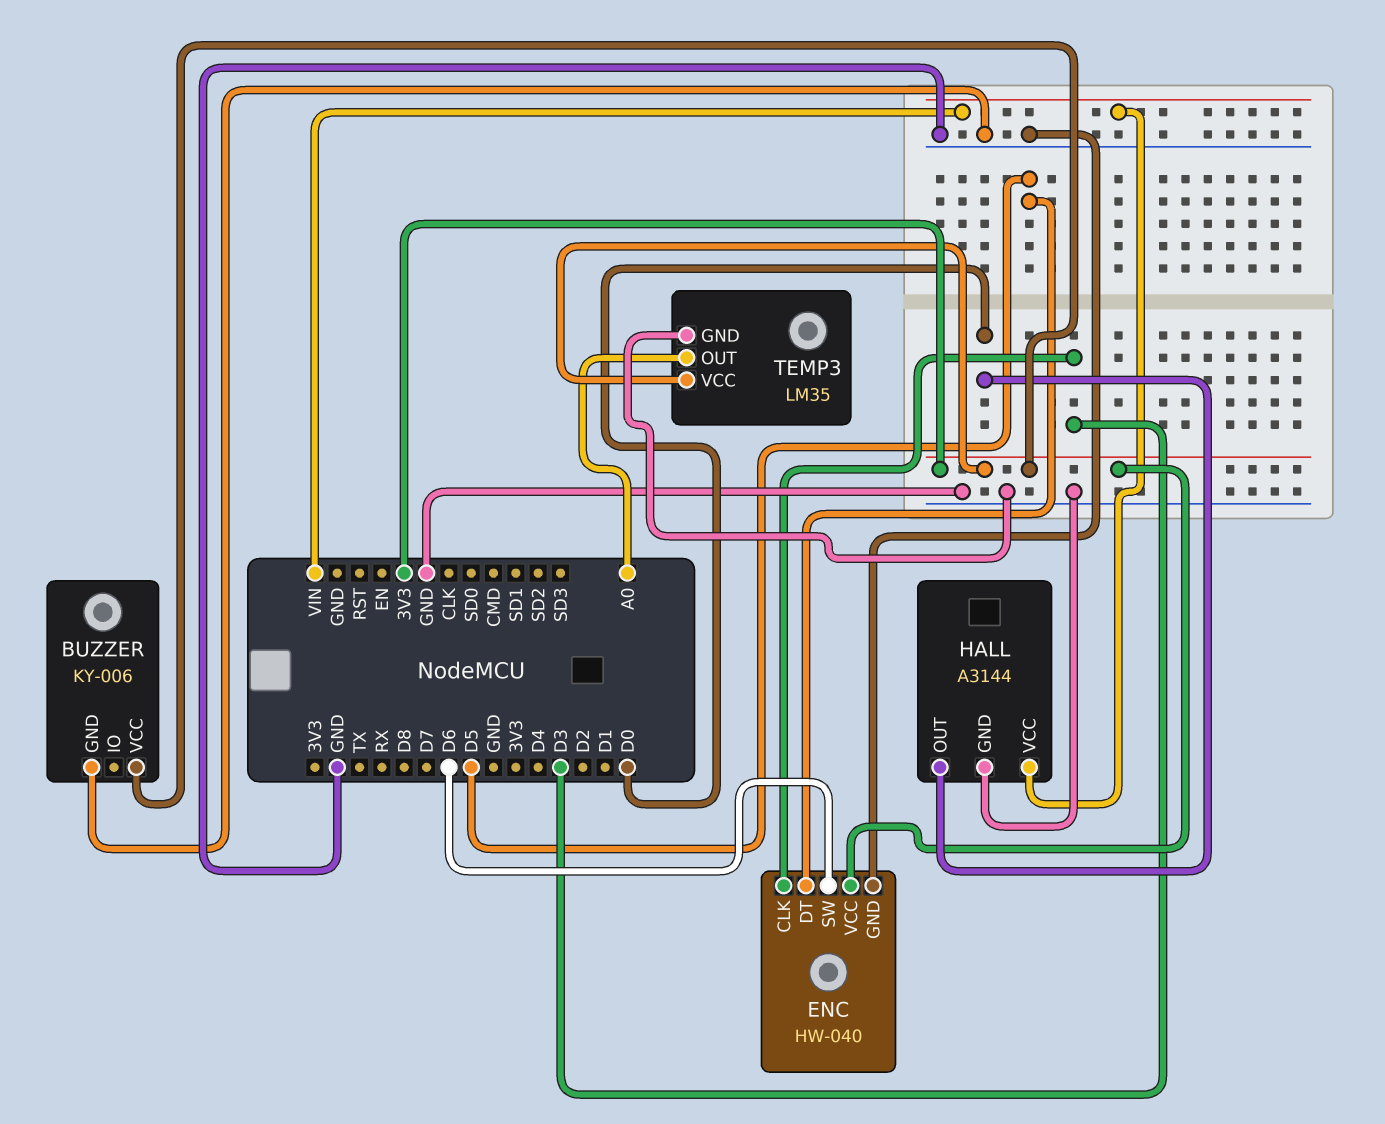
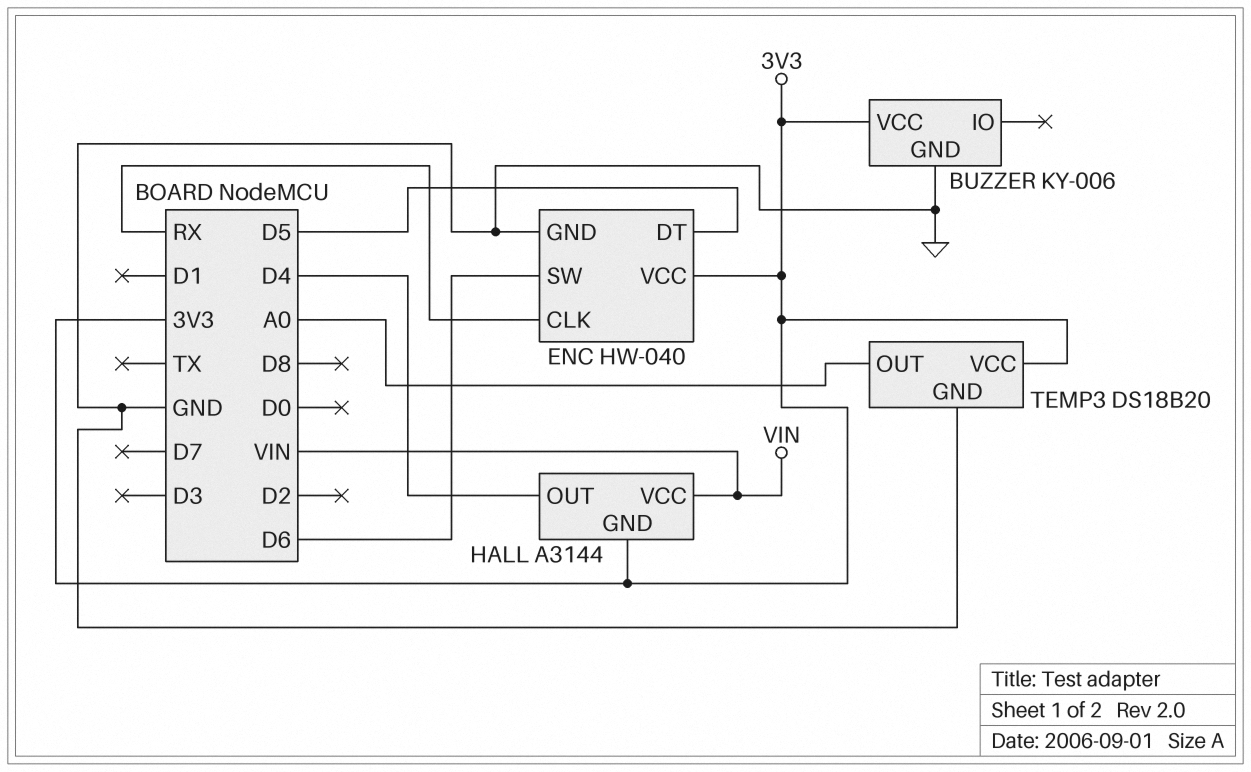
ENC pin CLK: D3 -> RX
HALL pin GND: GND -> 3V3
HALL pin OUT: D0 -> D4
TEMP3: LM35 -> DS18B20

